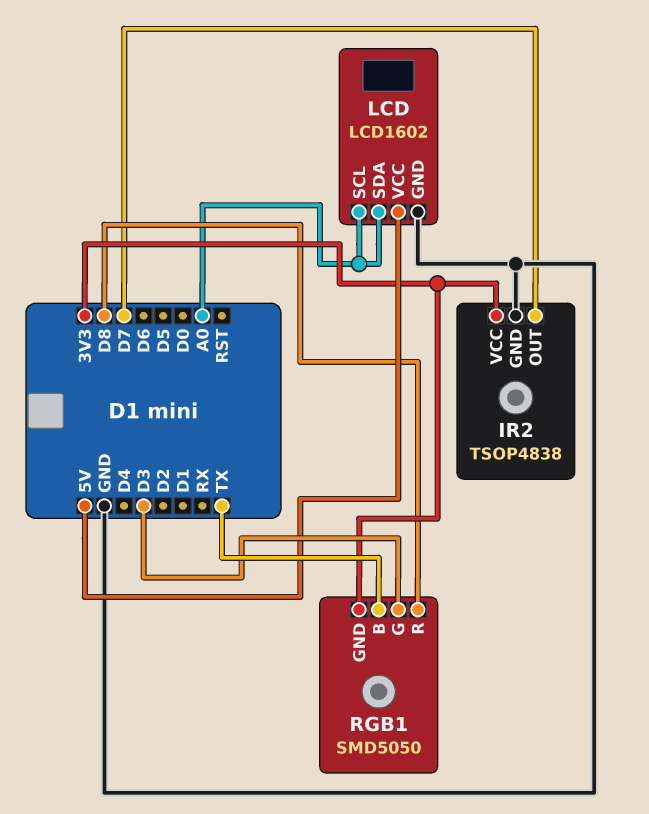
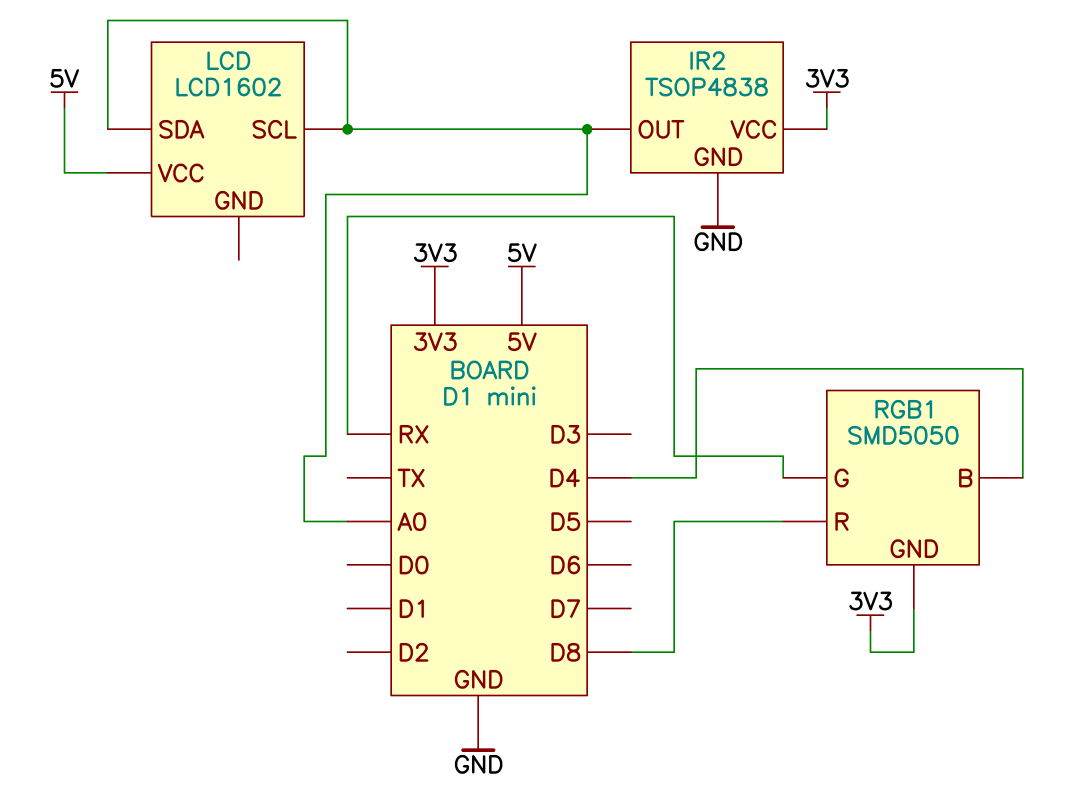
IR2 pin OUT: D7 -> A0
LCD pin GND: GND -> none
RGB1 pin B: TX -> D4
RGB1 pin G: D3 -> RX

